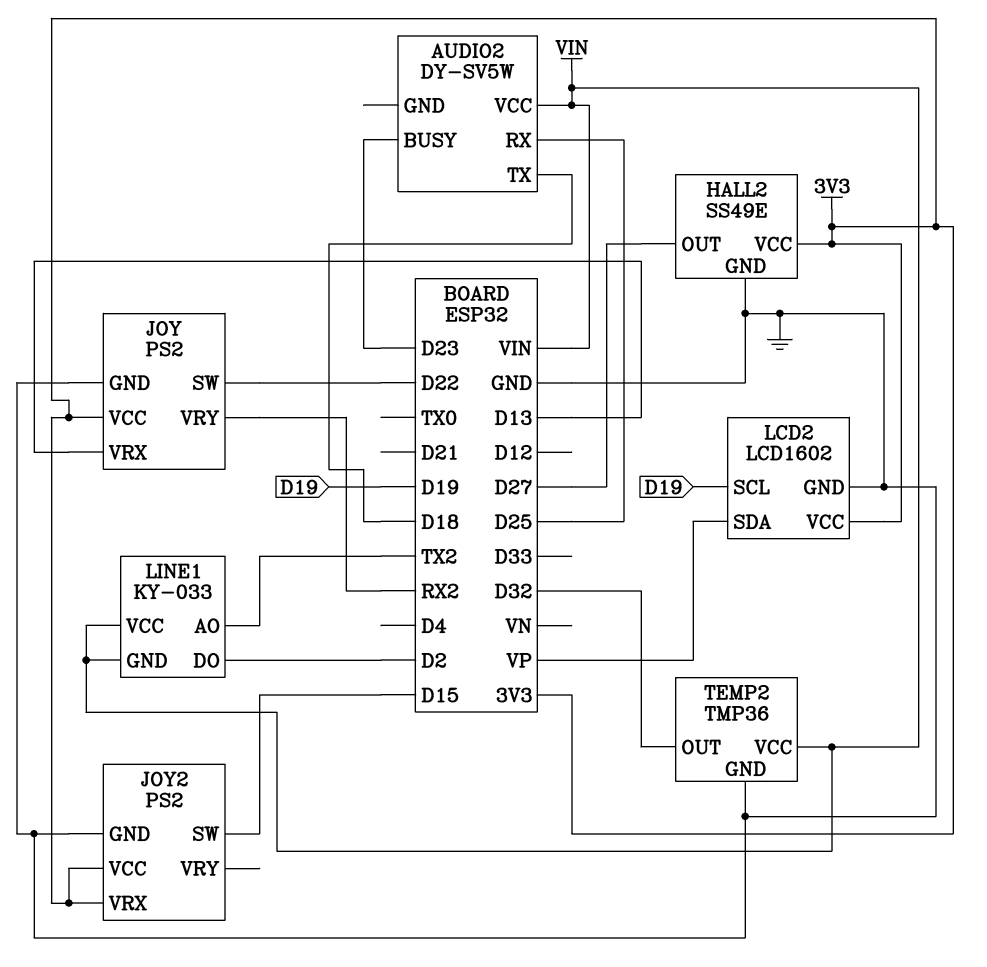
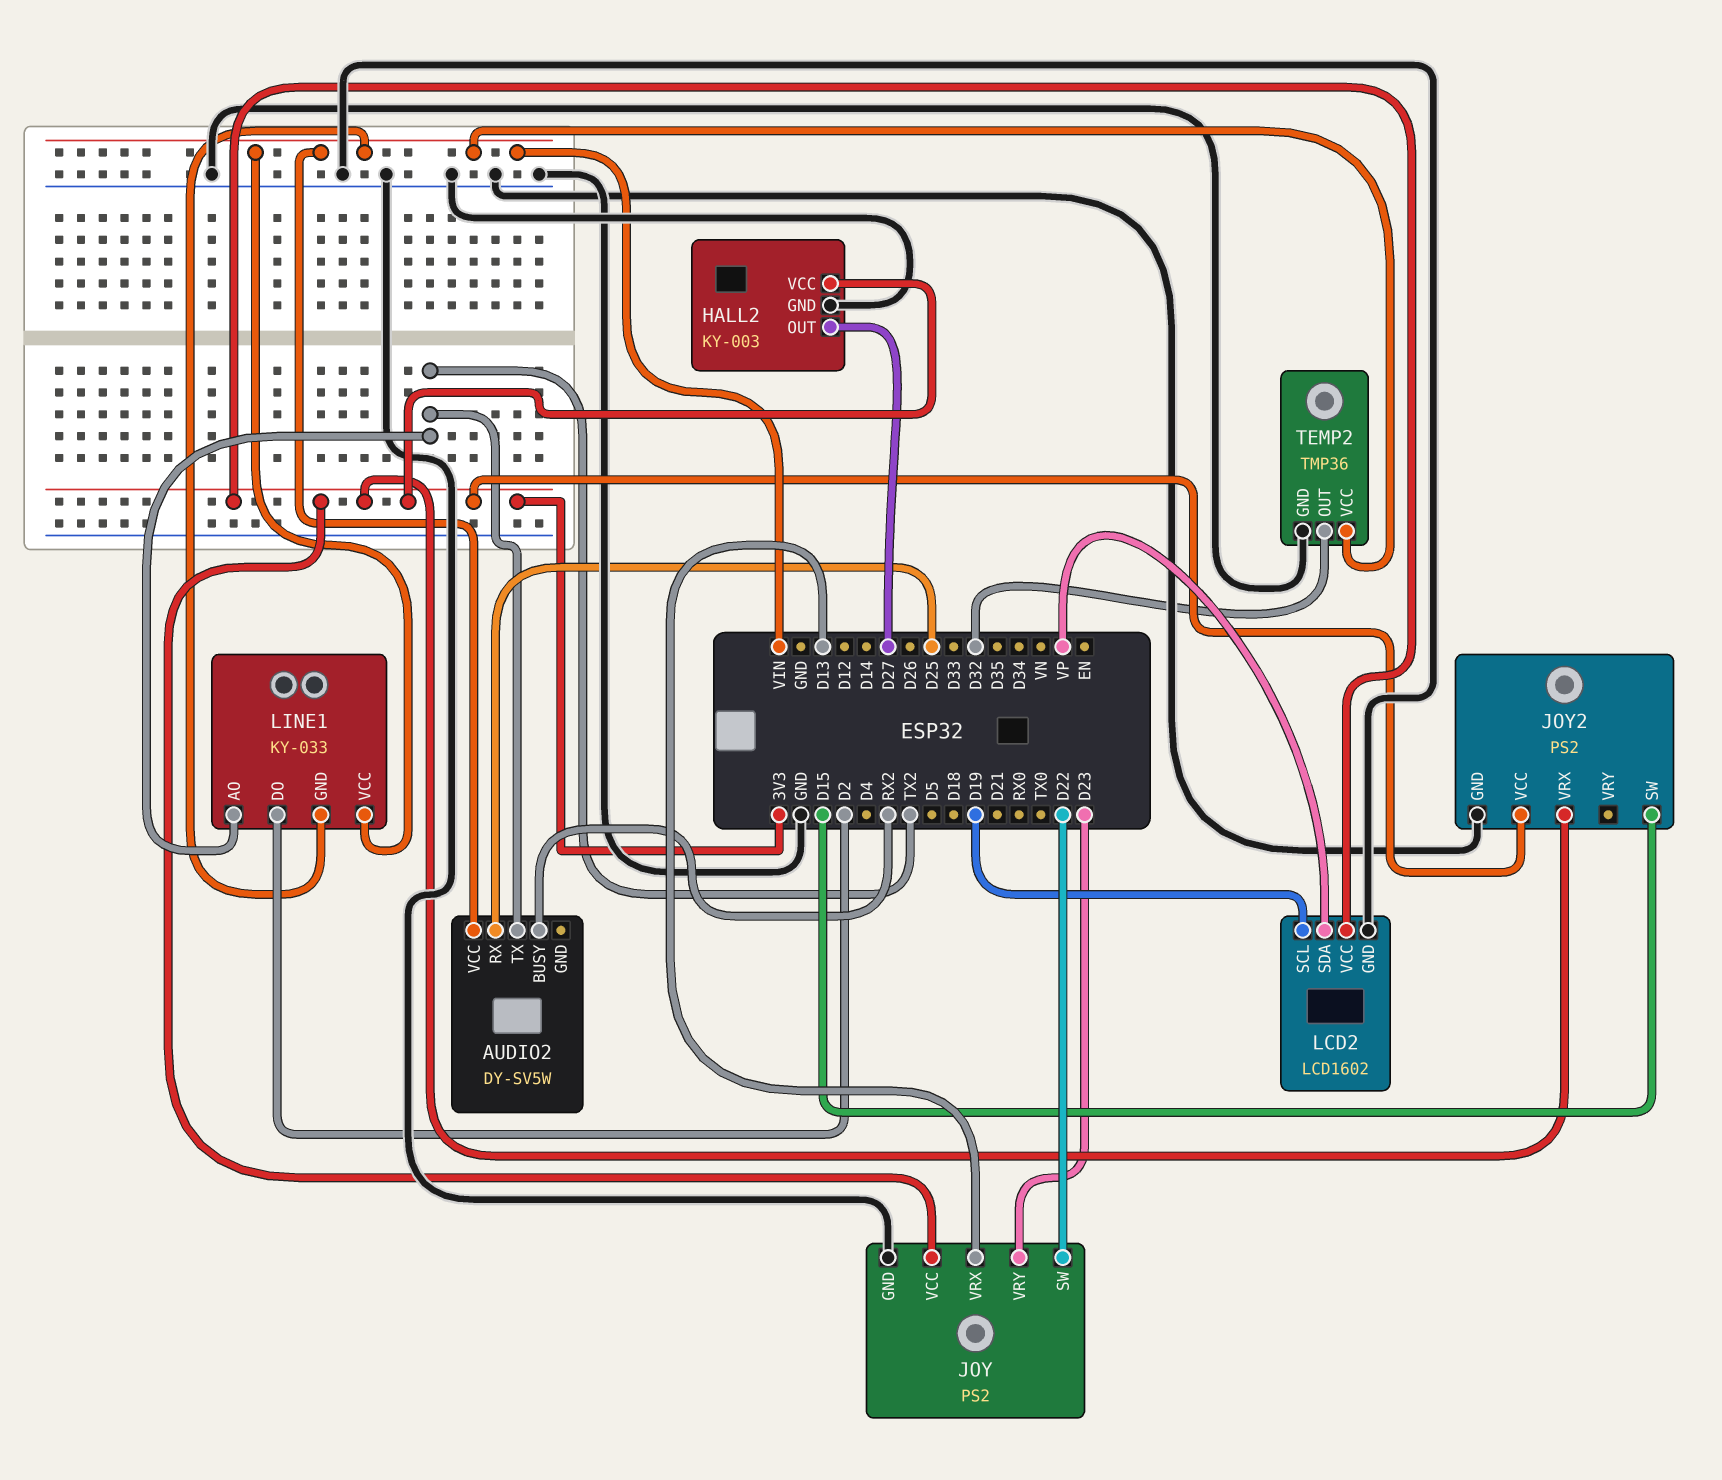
AUDIO2 pin BUSY: D23 -> RX2
AUDIO2 pin TX: D18 -> TX2
HALL2: SS49E -> KY-003
JOY pin VRY: RX2 -> D23

